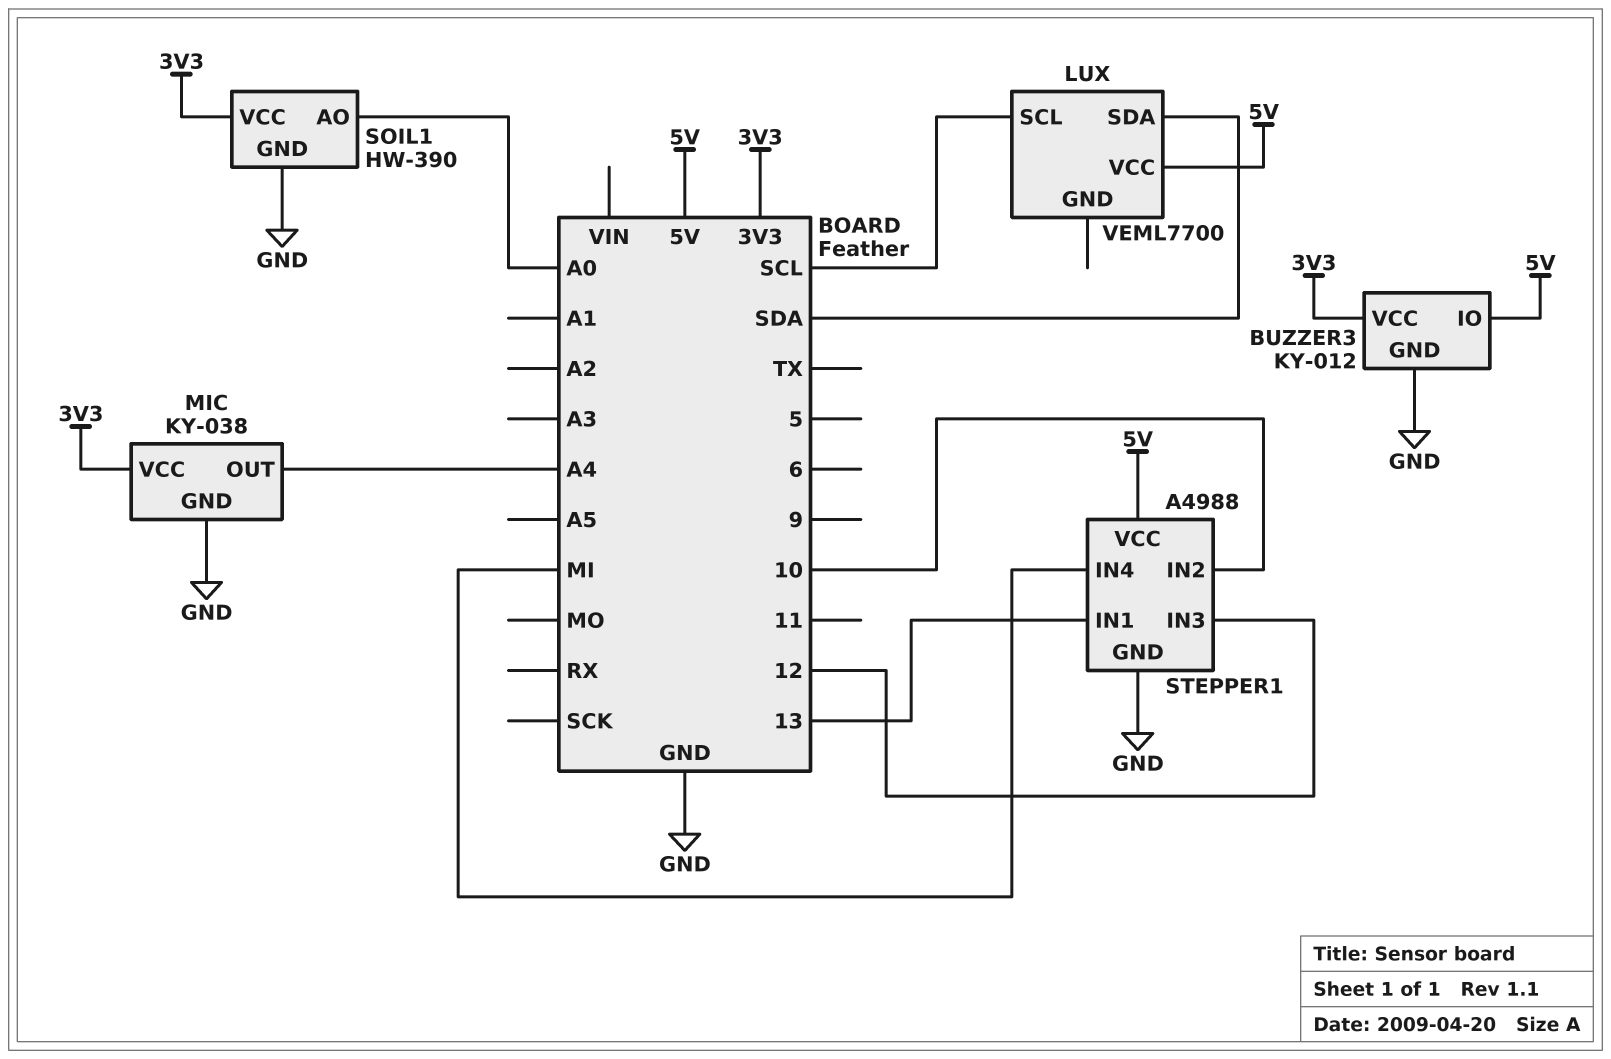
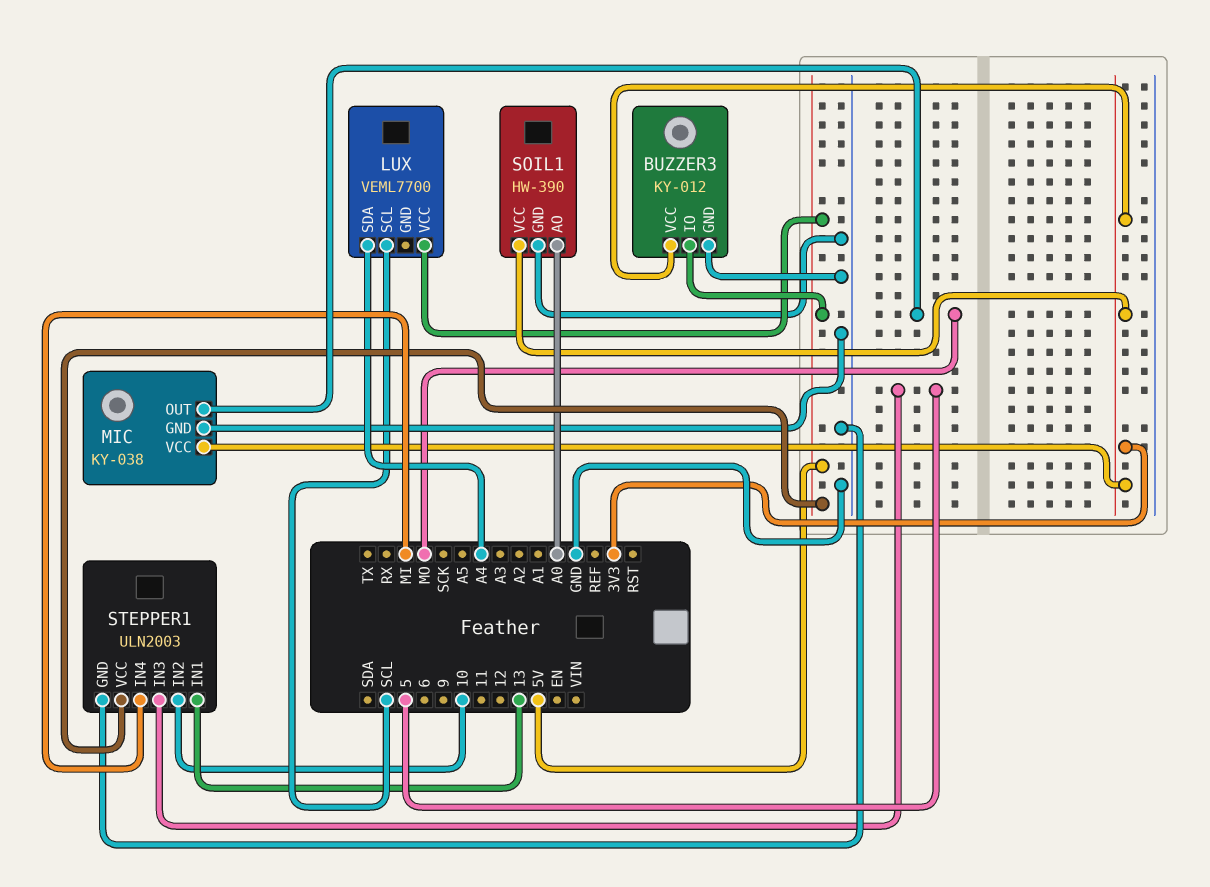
LUX pin SDA: SDA -> A4
MIC pin OUT: A4 -> MO
STEPPER1: A4988 -> ULN2003
STEPPER1 pin IN3: 12 -> 5

